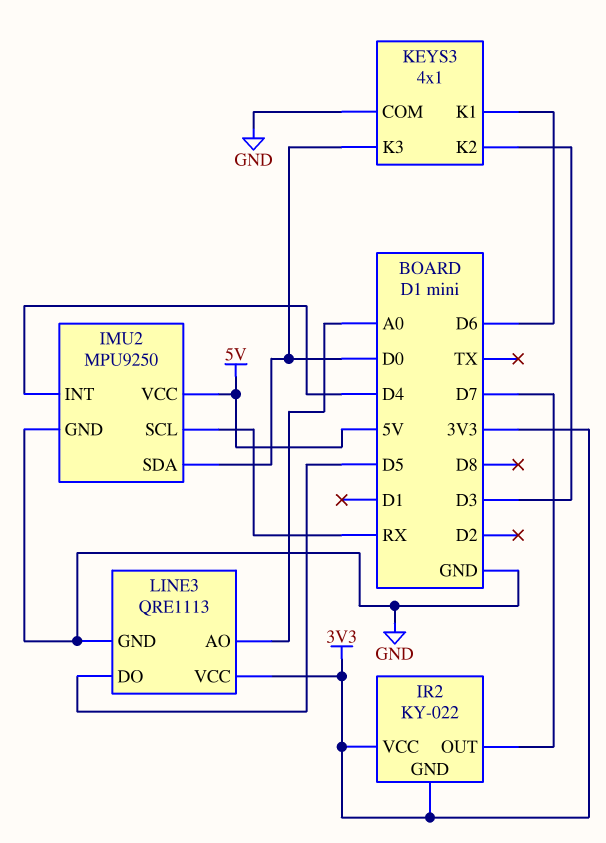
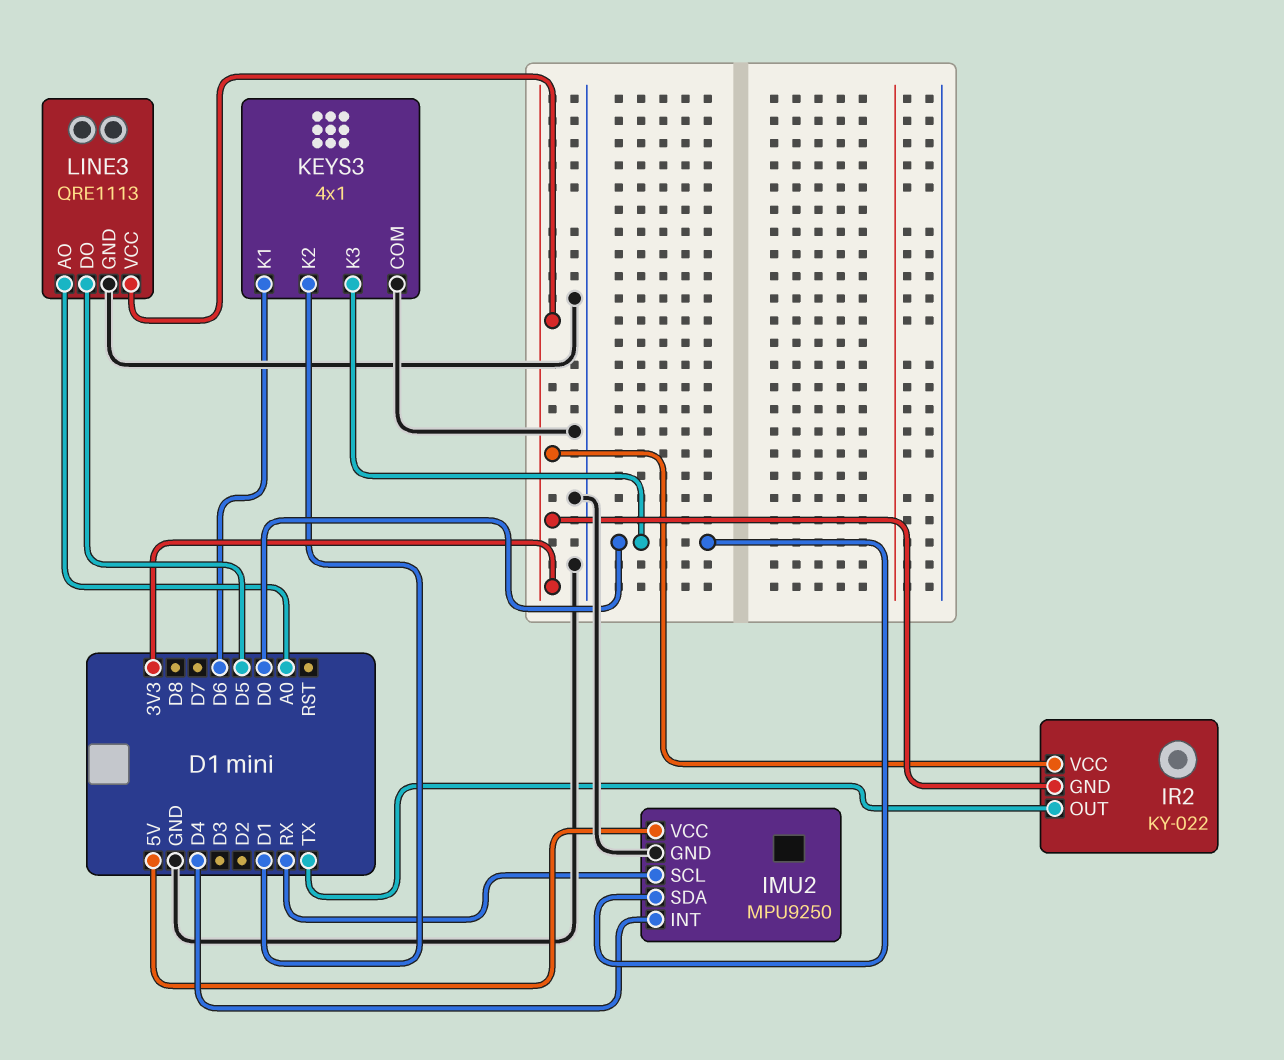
IR2 pin OUT: D7 -> TX
KEYS3 pin K2: D3 -> D1

